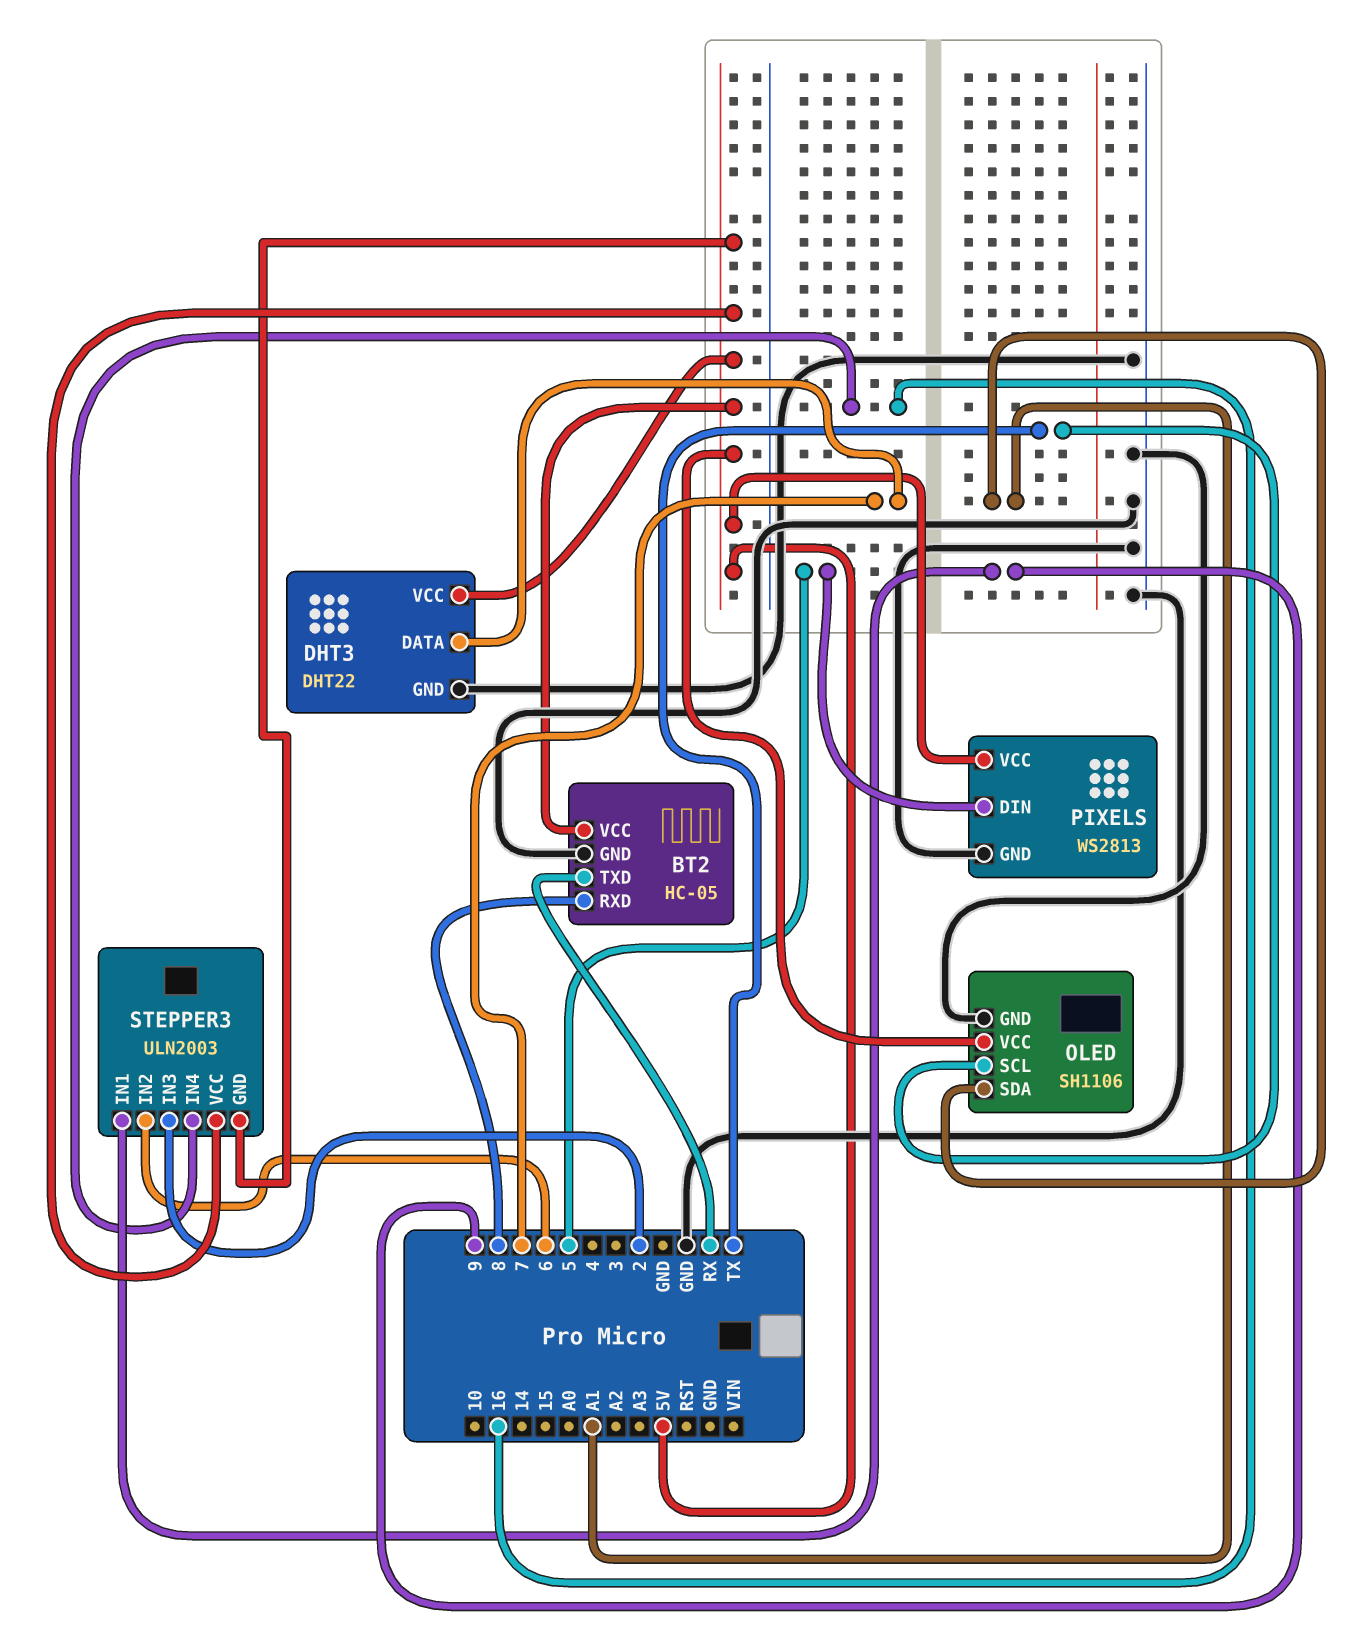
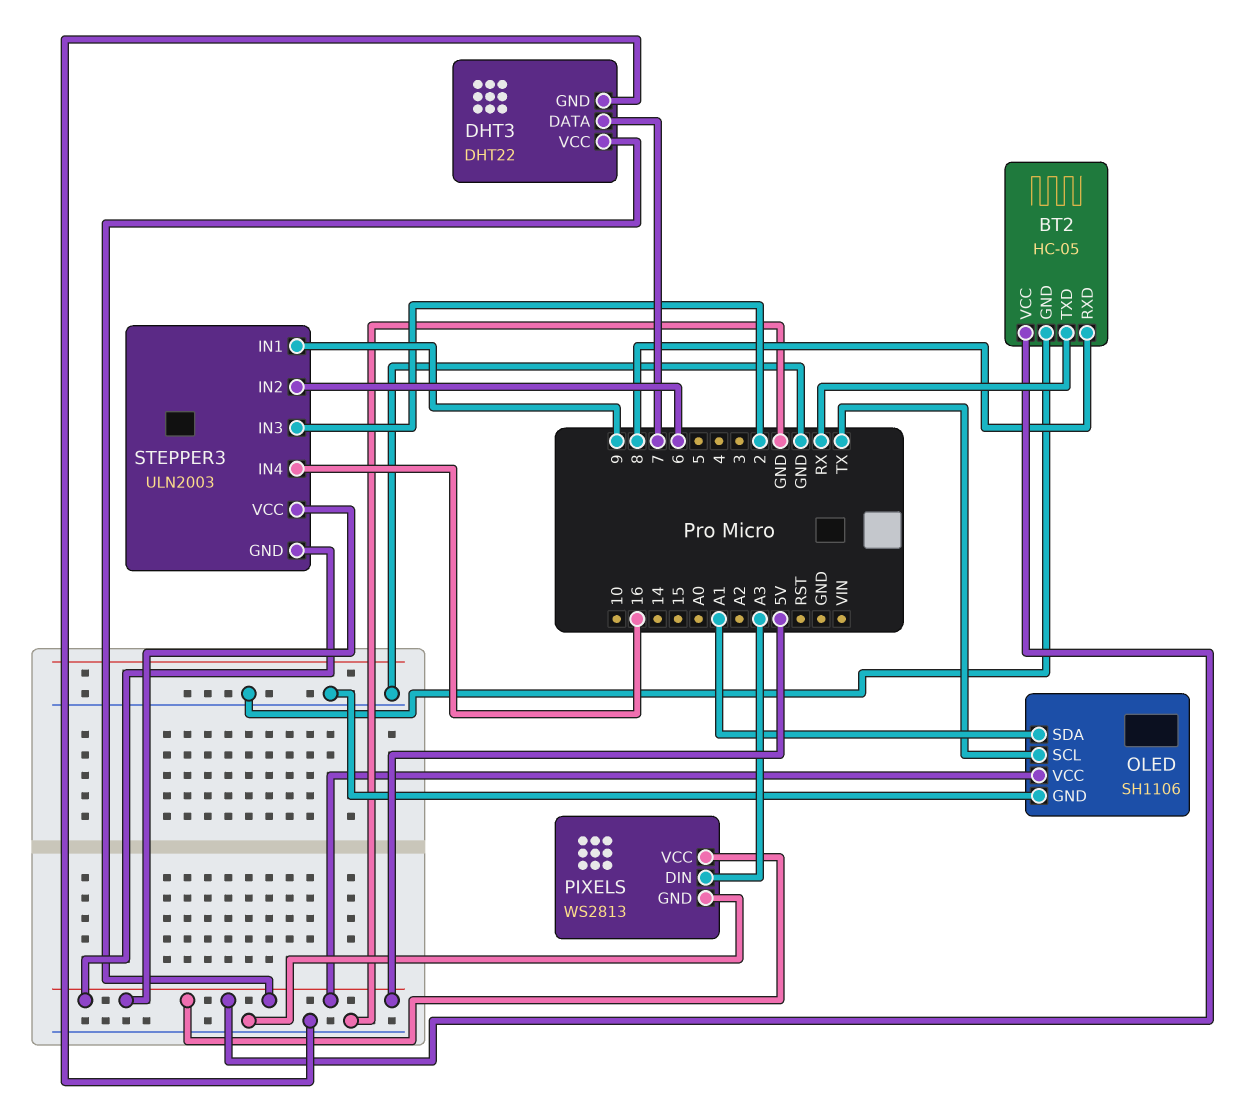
PIXELS pin DIN: 5 -> A3

